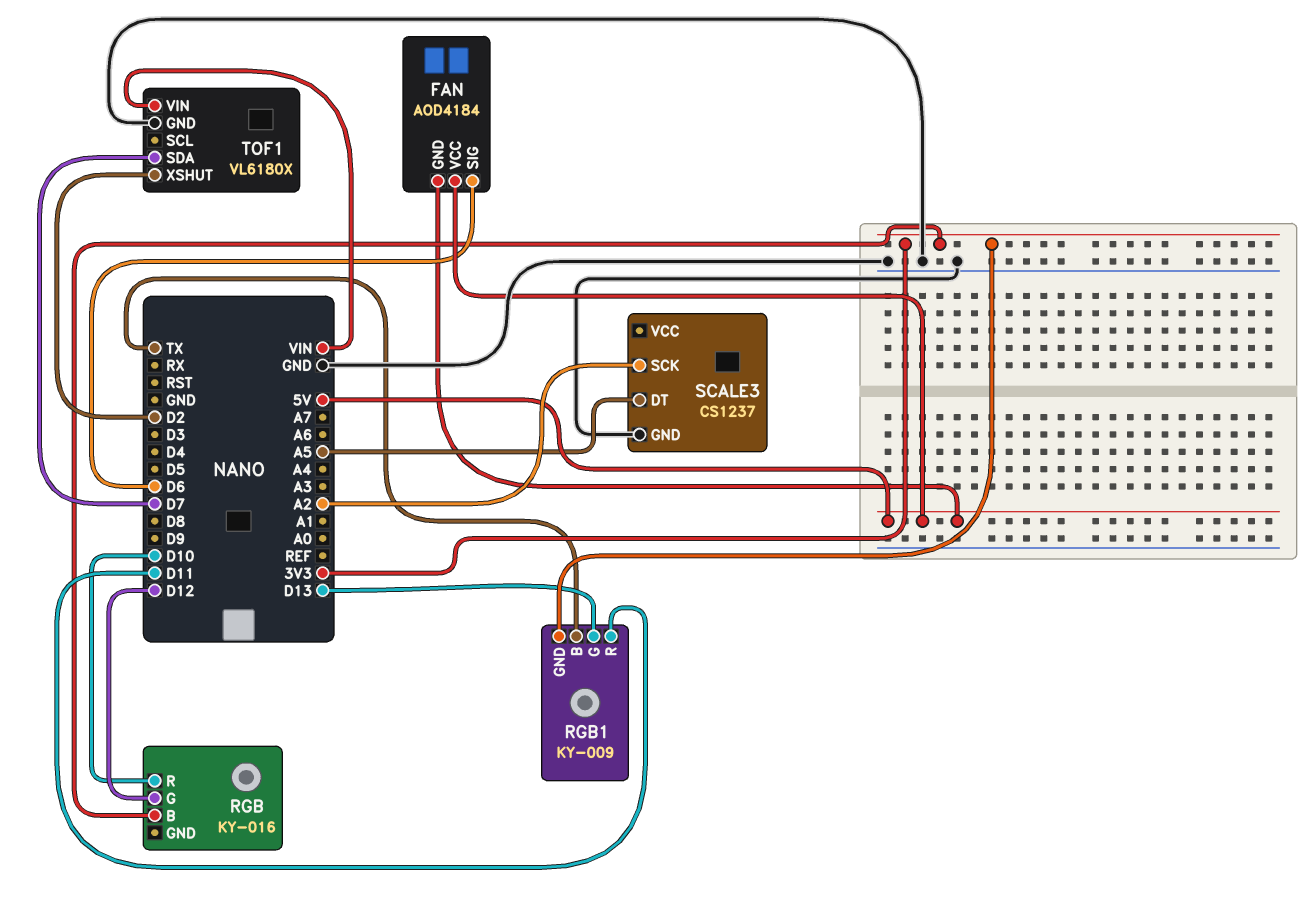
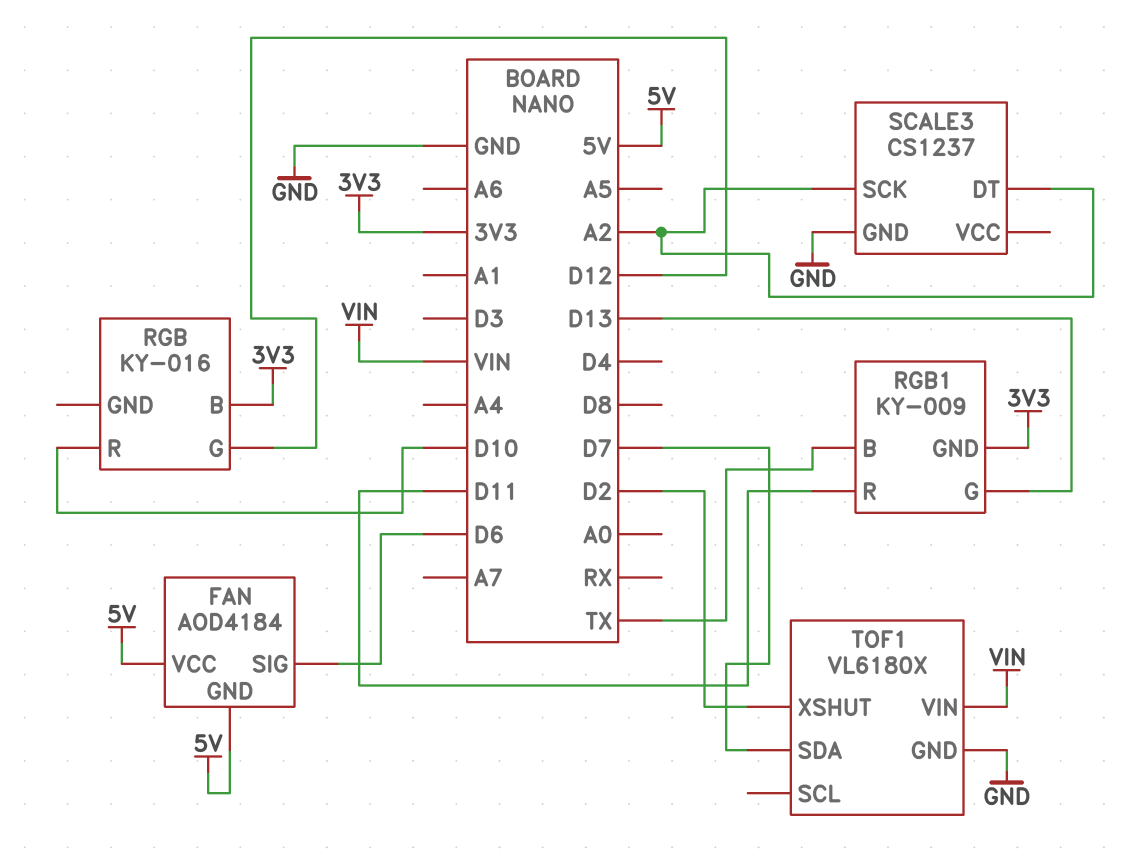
SCALE3 pin DT: A5 -> A2

